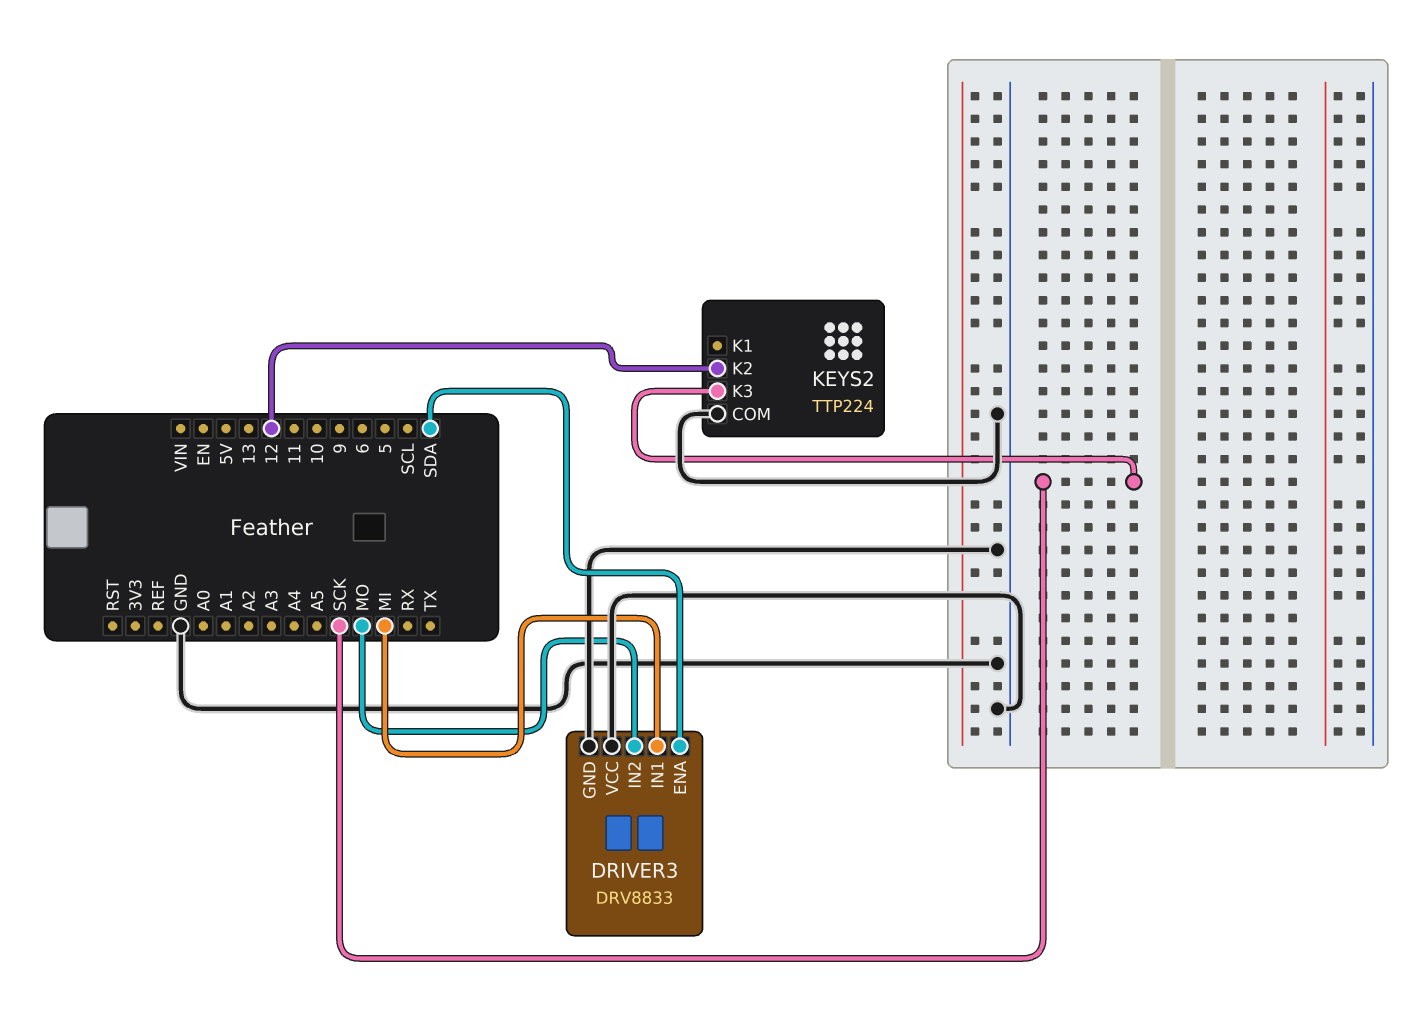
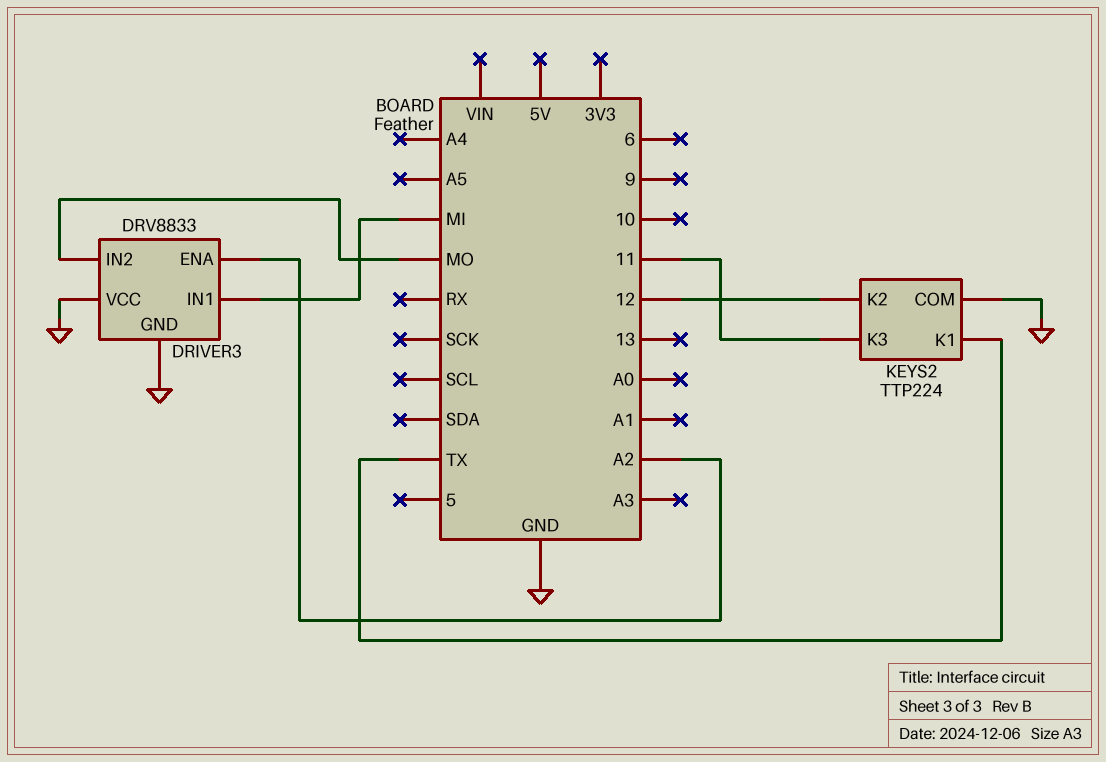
DRIVER3 pin ENA: SDA -> A2
KEYS2 pin K1: none -> TX
KEYS2 pin K3: SCK -> 11

